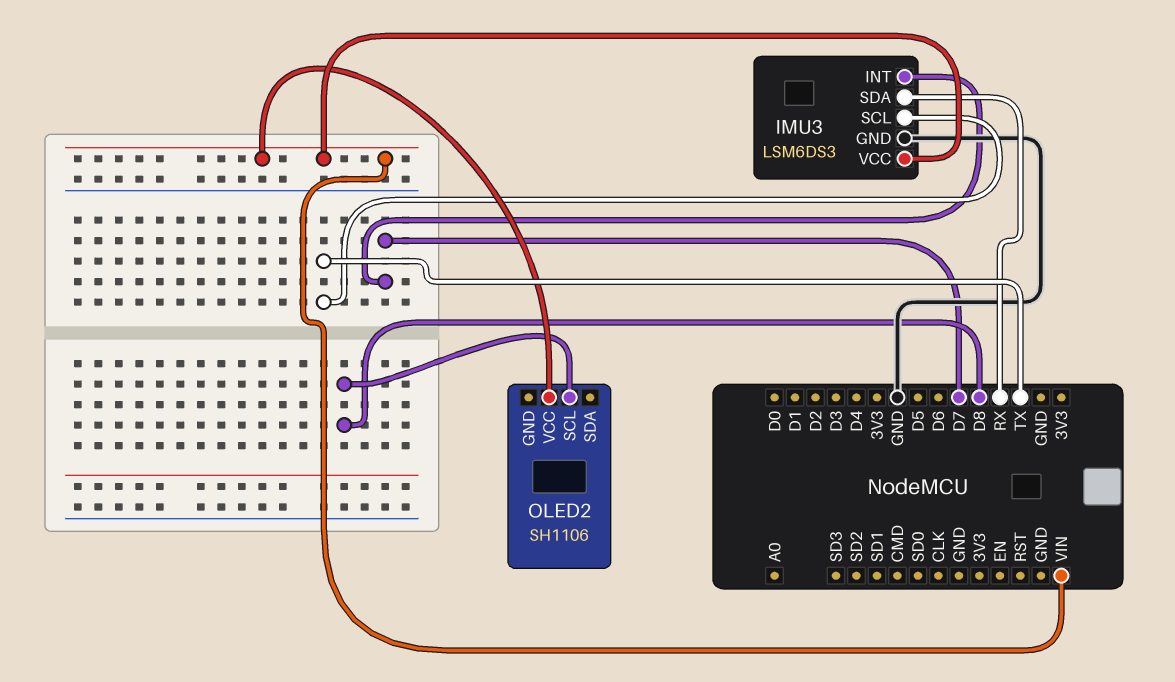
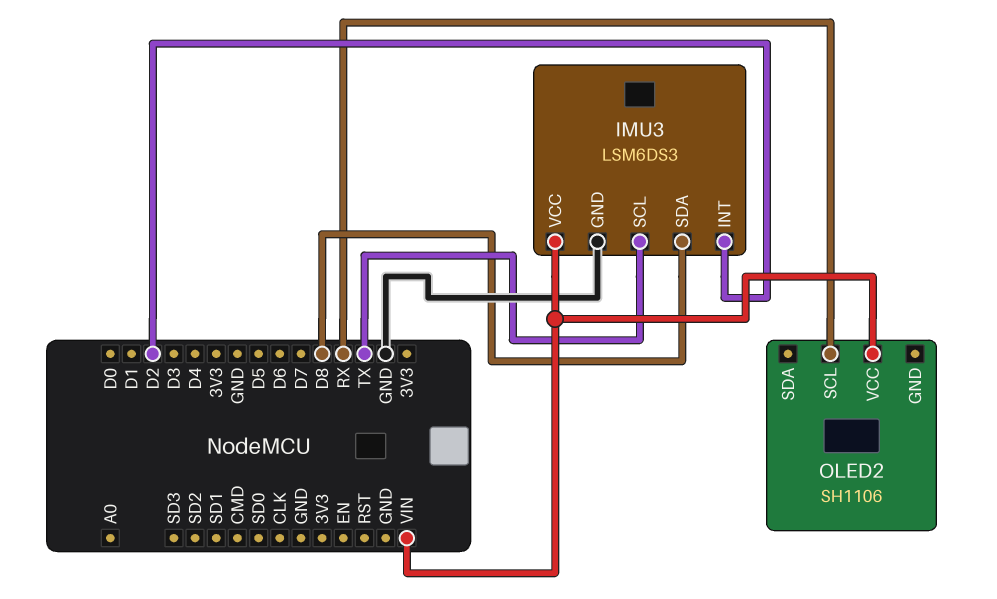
IMU3 pin INT: D7 -> D2
IMU3 pin SDA: RX -> D8
OLED2 pin SCL: D8 -> RX

